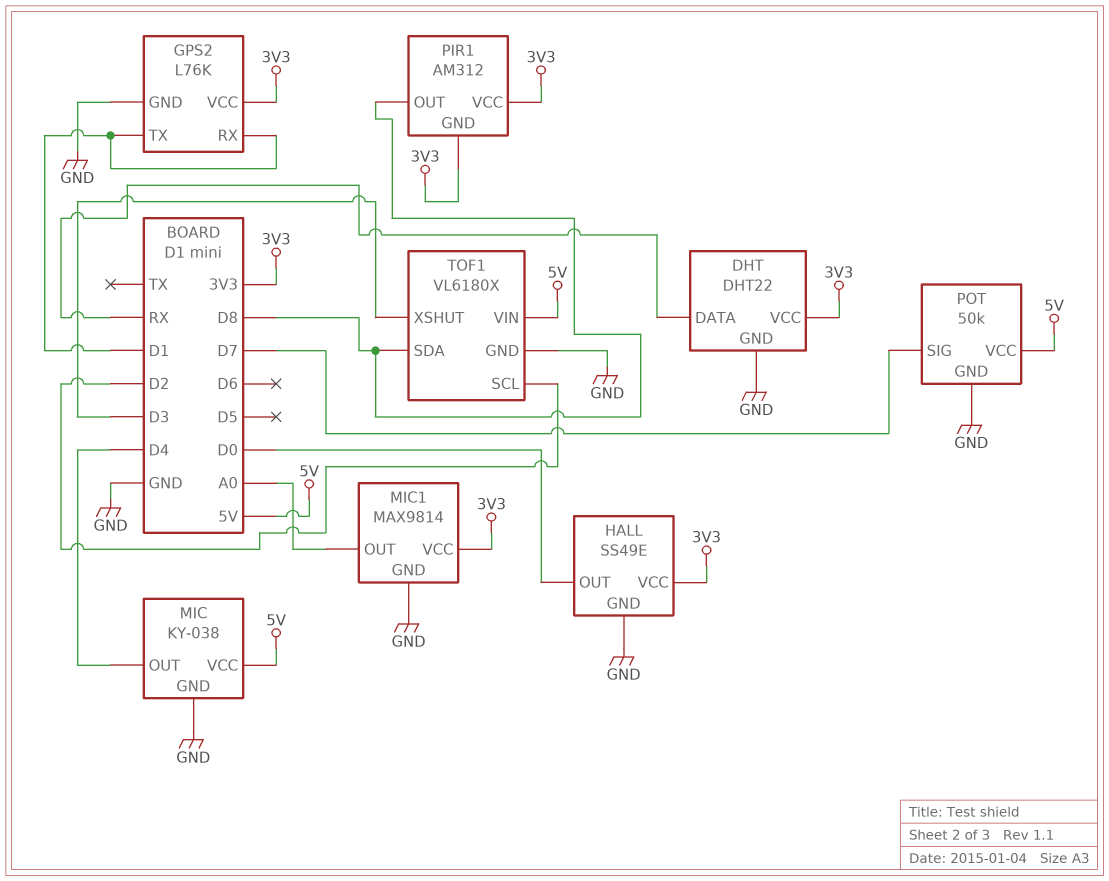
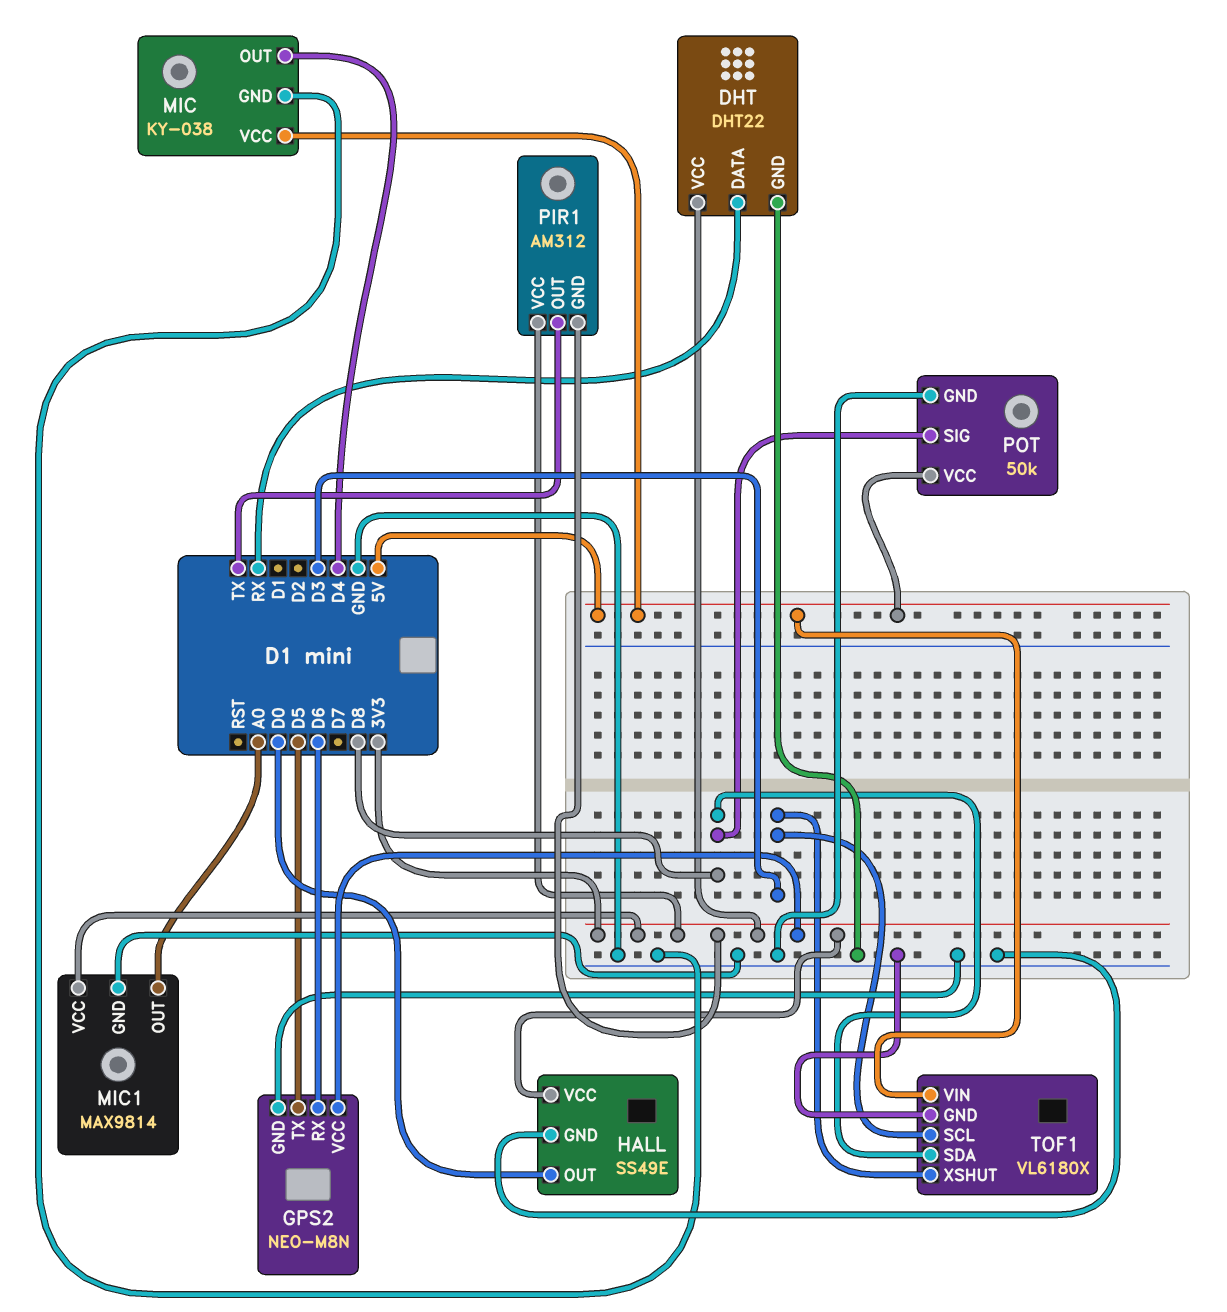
GPS2: L76K -> NEO-M8N
GPS2 pin RX: D1 -> D6
GPS2 pin TX: D1 -> D5
PIR1 pin OUT: D8 -> TX
POT pin SIG: D7 -> D8
TOF1 pin SCL: D2 -> D3

